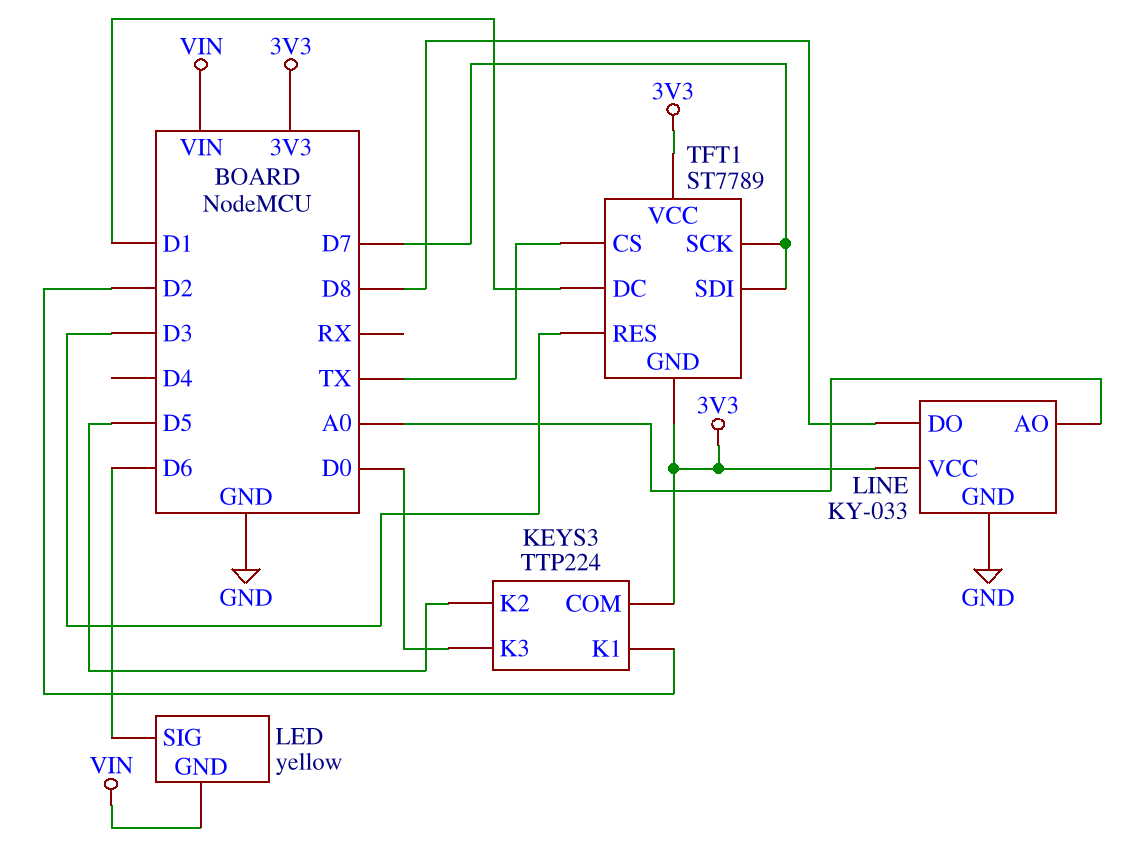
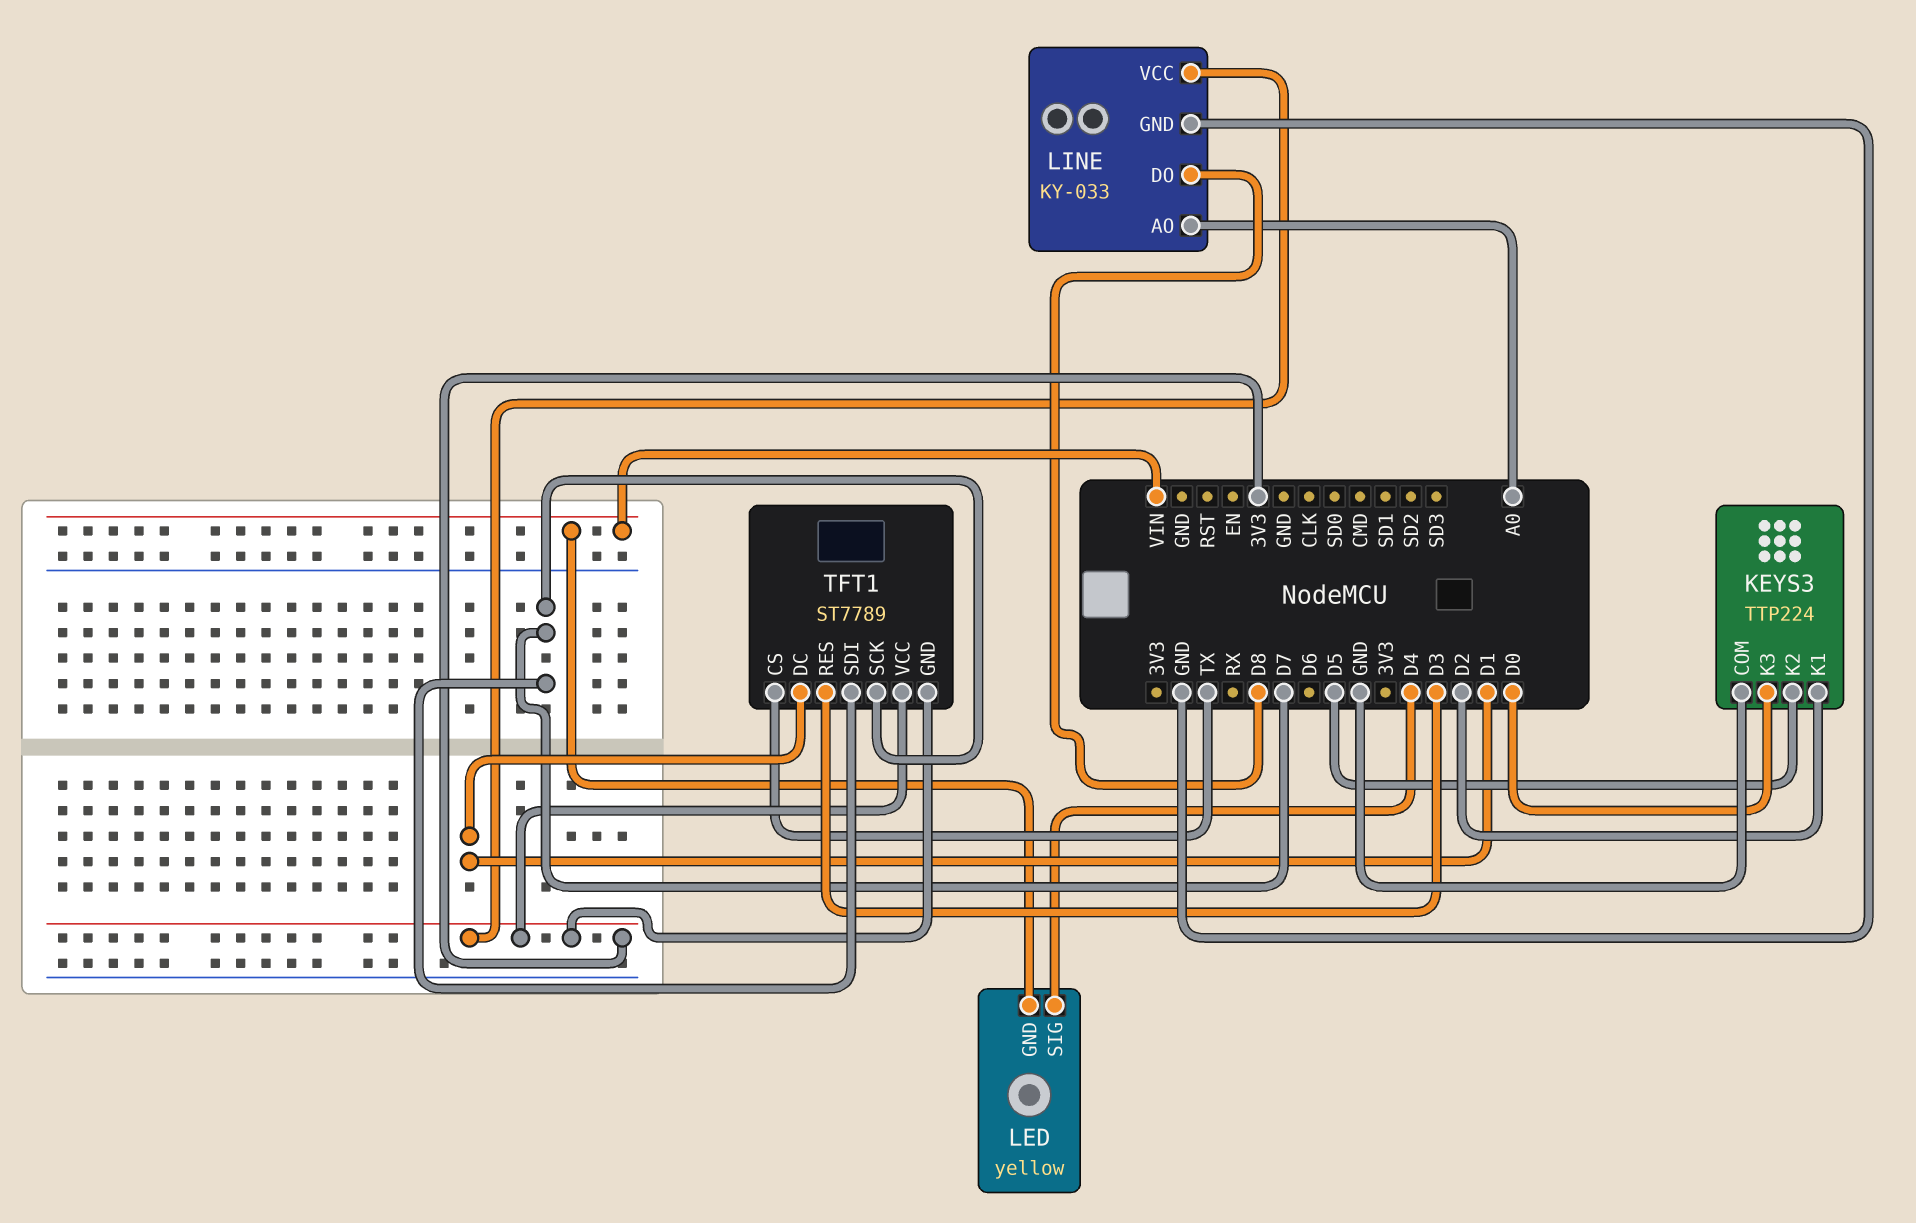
KEYS3 pin COM: 3V3 -> GND
LED pin SIG: D6 -> D4

